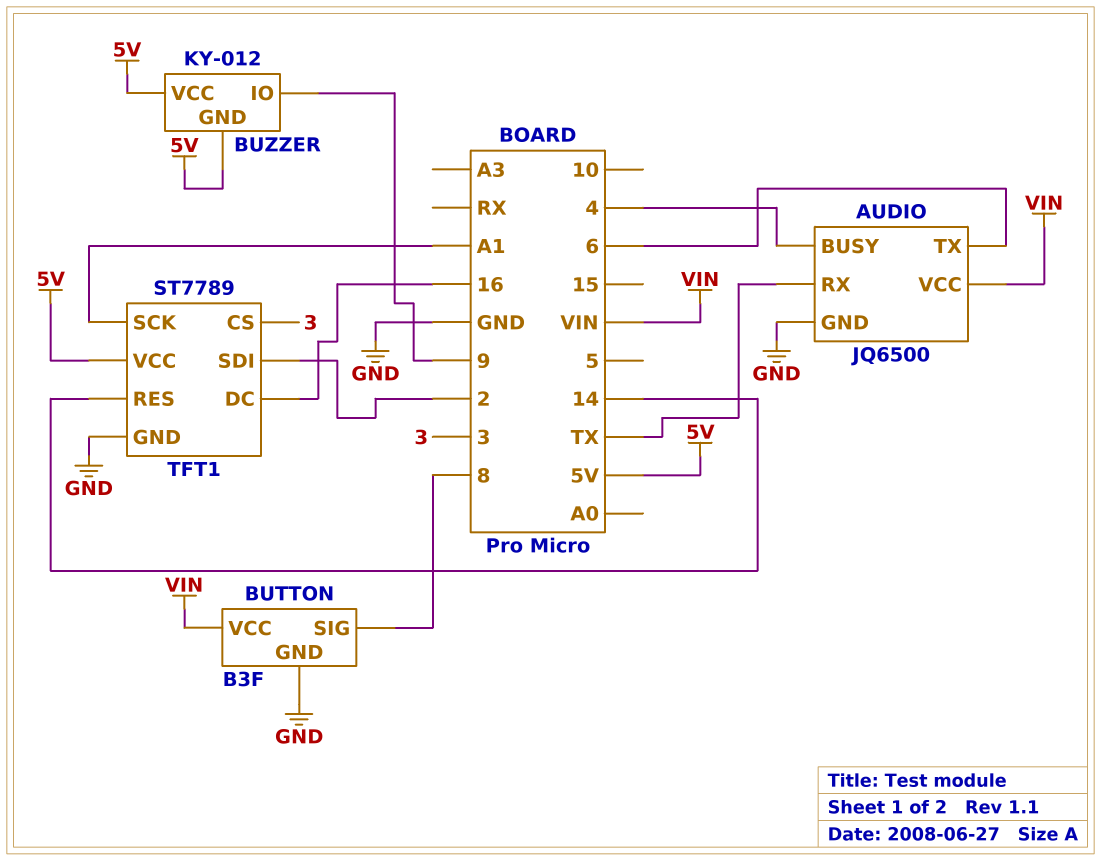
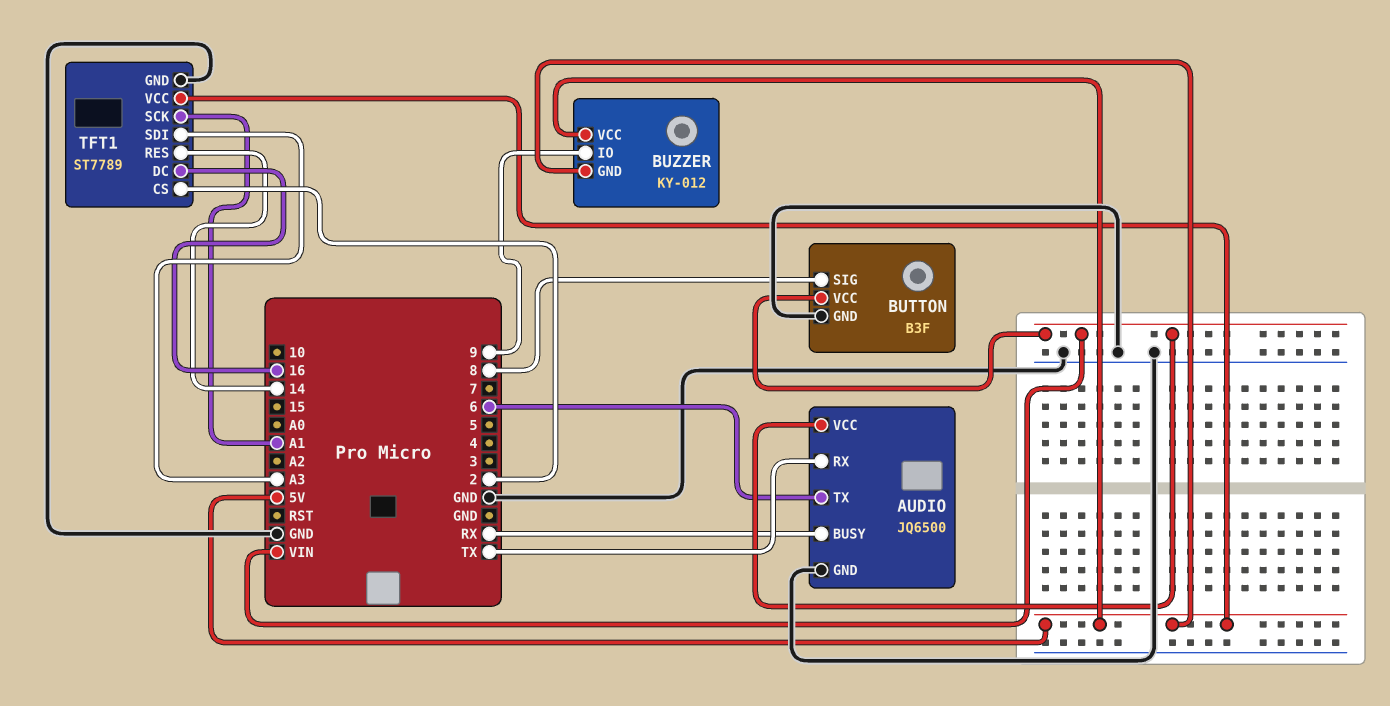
AUDIO pin BUSY: 4 -> RX
TFT1 pin CS: 3 -> 2
TFT1 pin SDI: 2 -> A3

